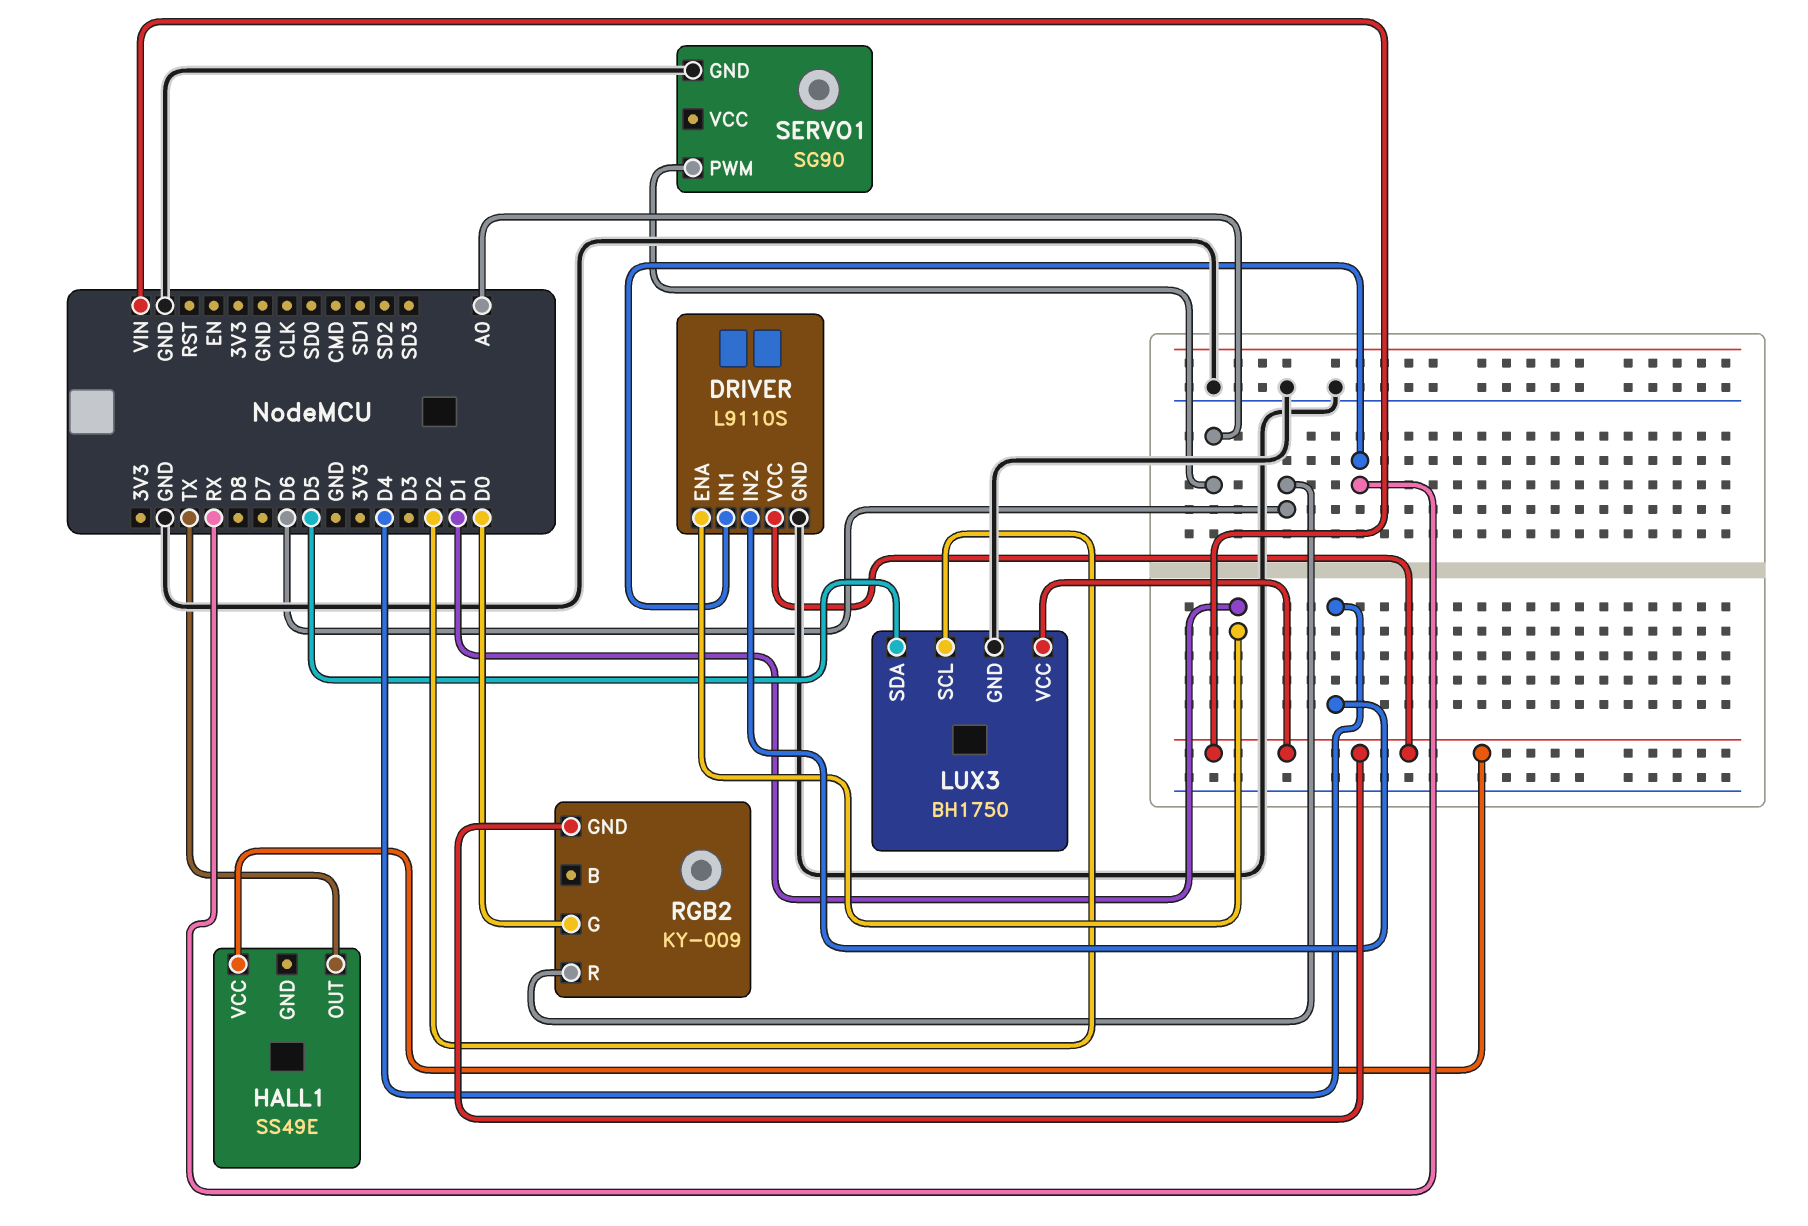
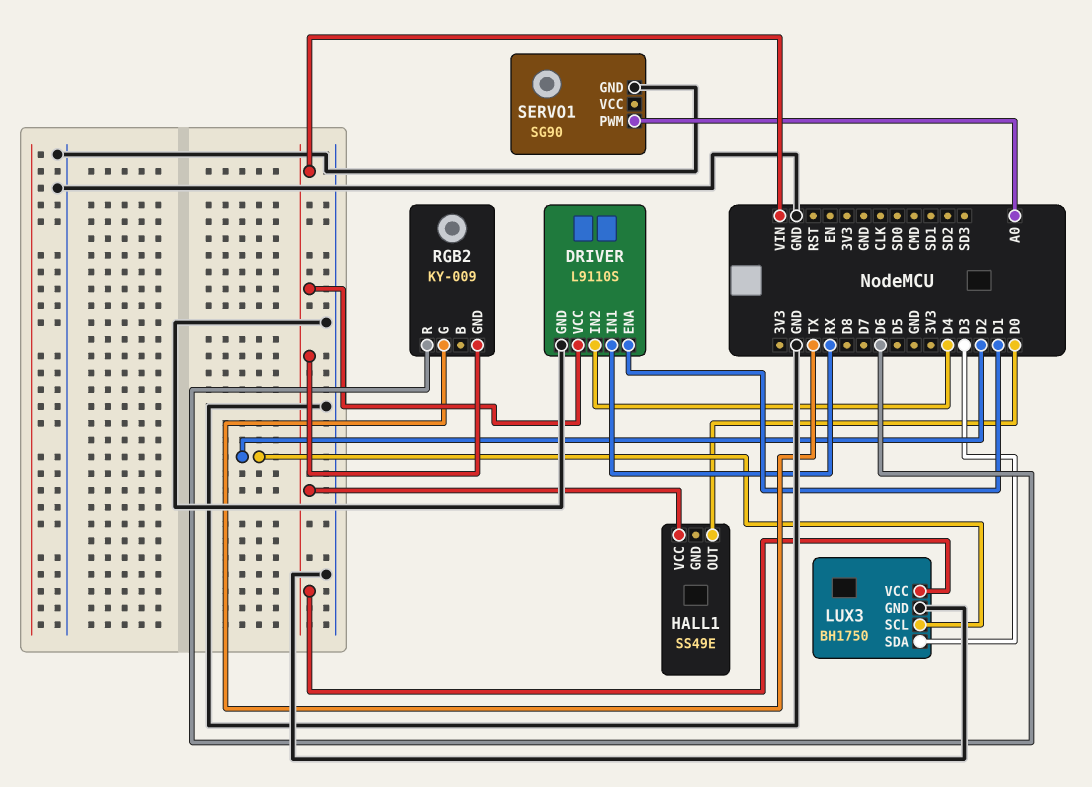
HALL1 pin OUT: TX -> D0
LUX3 pin SDA: D5 -> D3
RGB2 pin G: D0 -> TX

